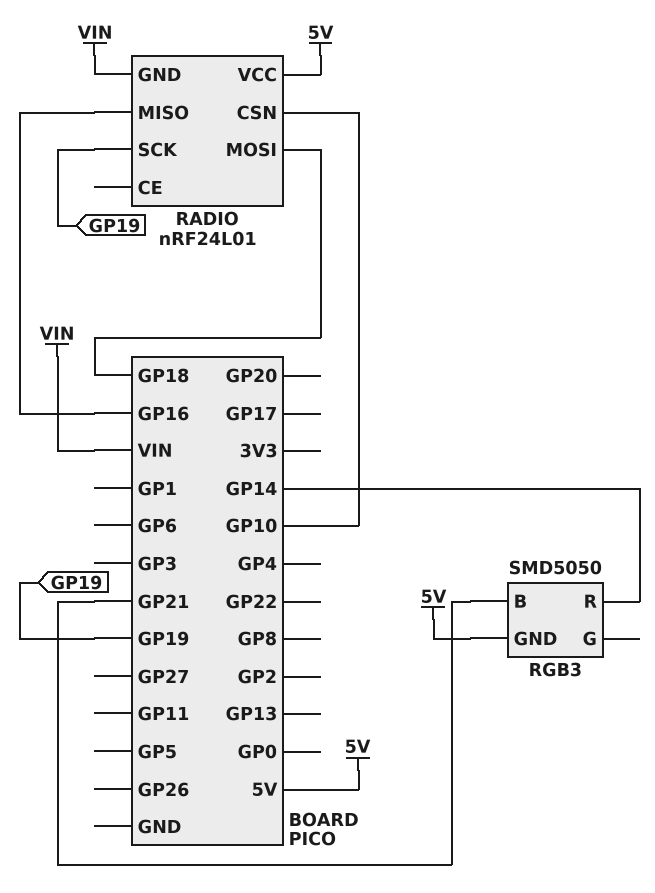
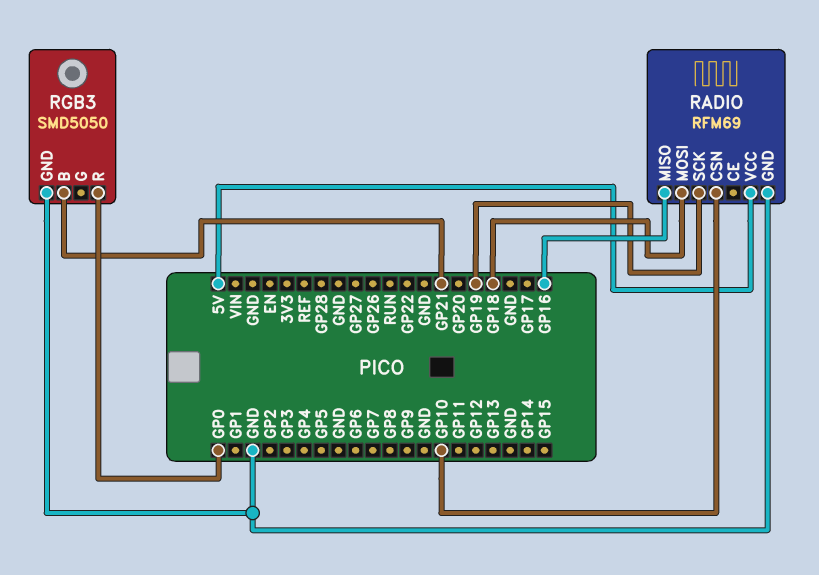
RADIO: nRF24L01 -> RFM69
RADIO pin GND: VIN -> GND
RGB3 pin GND: 5V -> GND
RGB3 pin R: GP14 -> GP0

